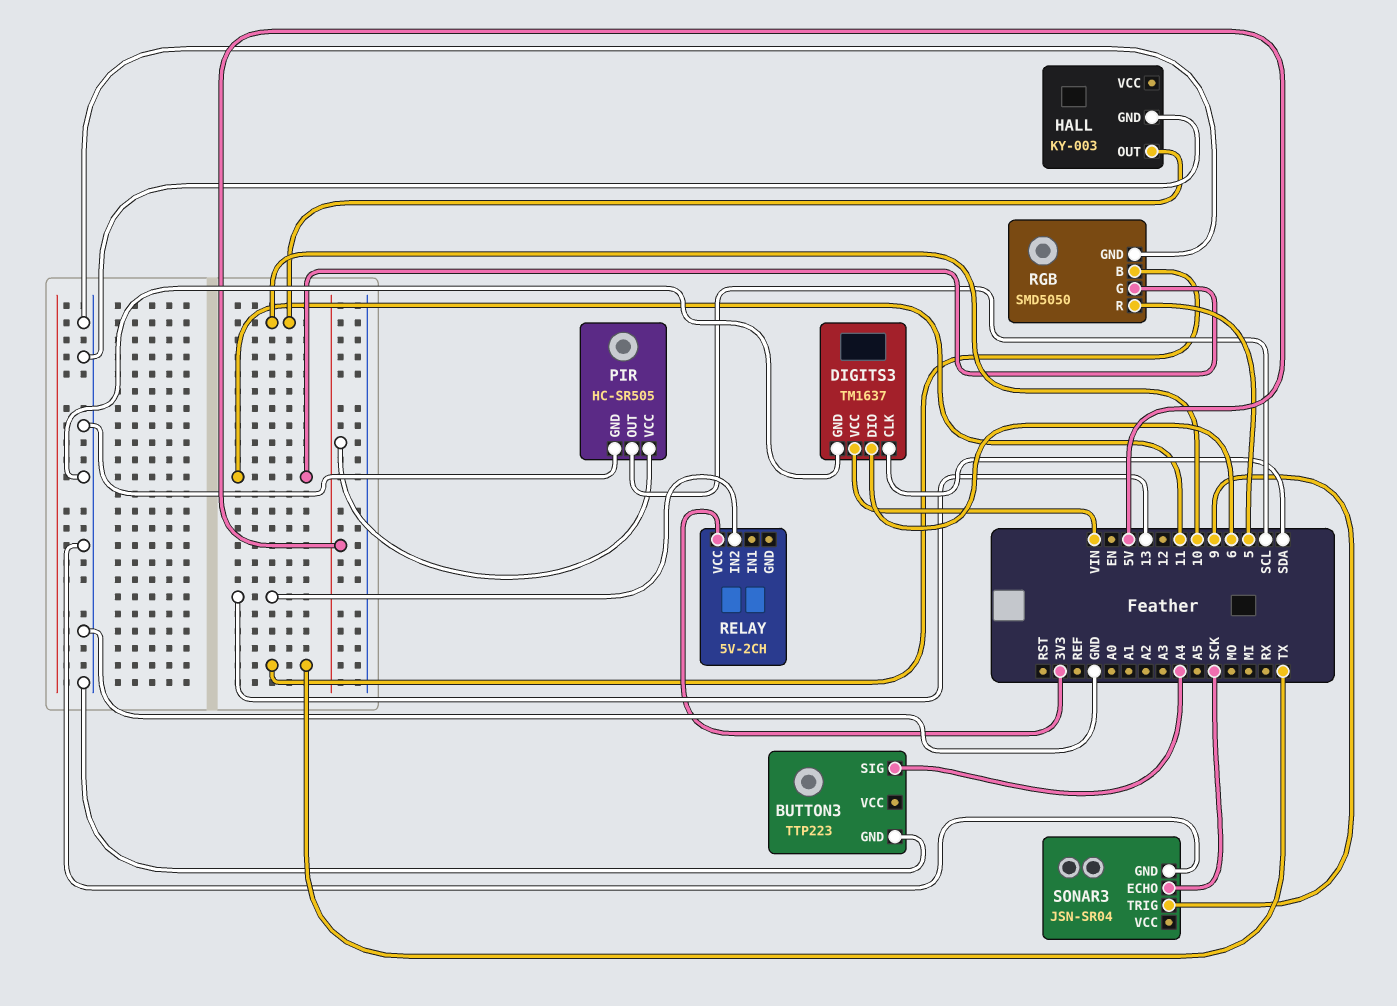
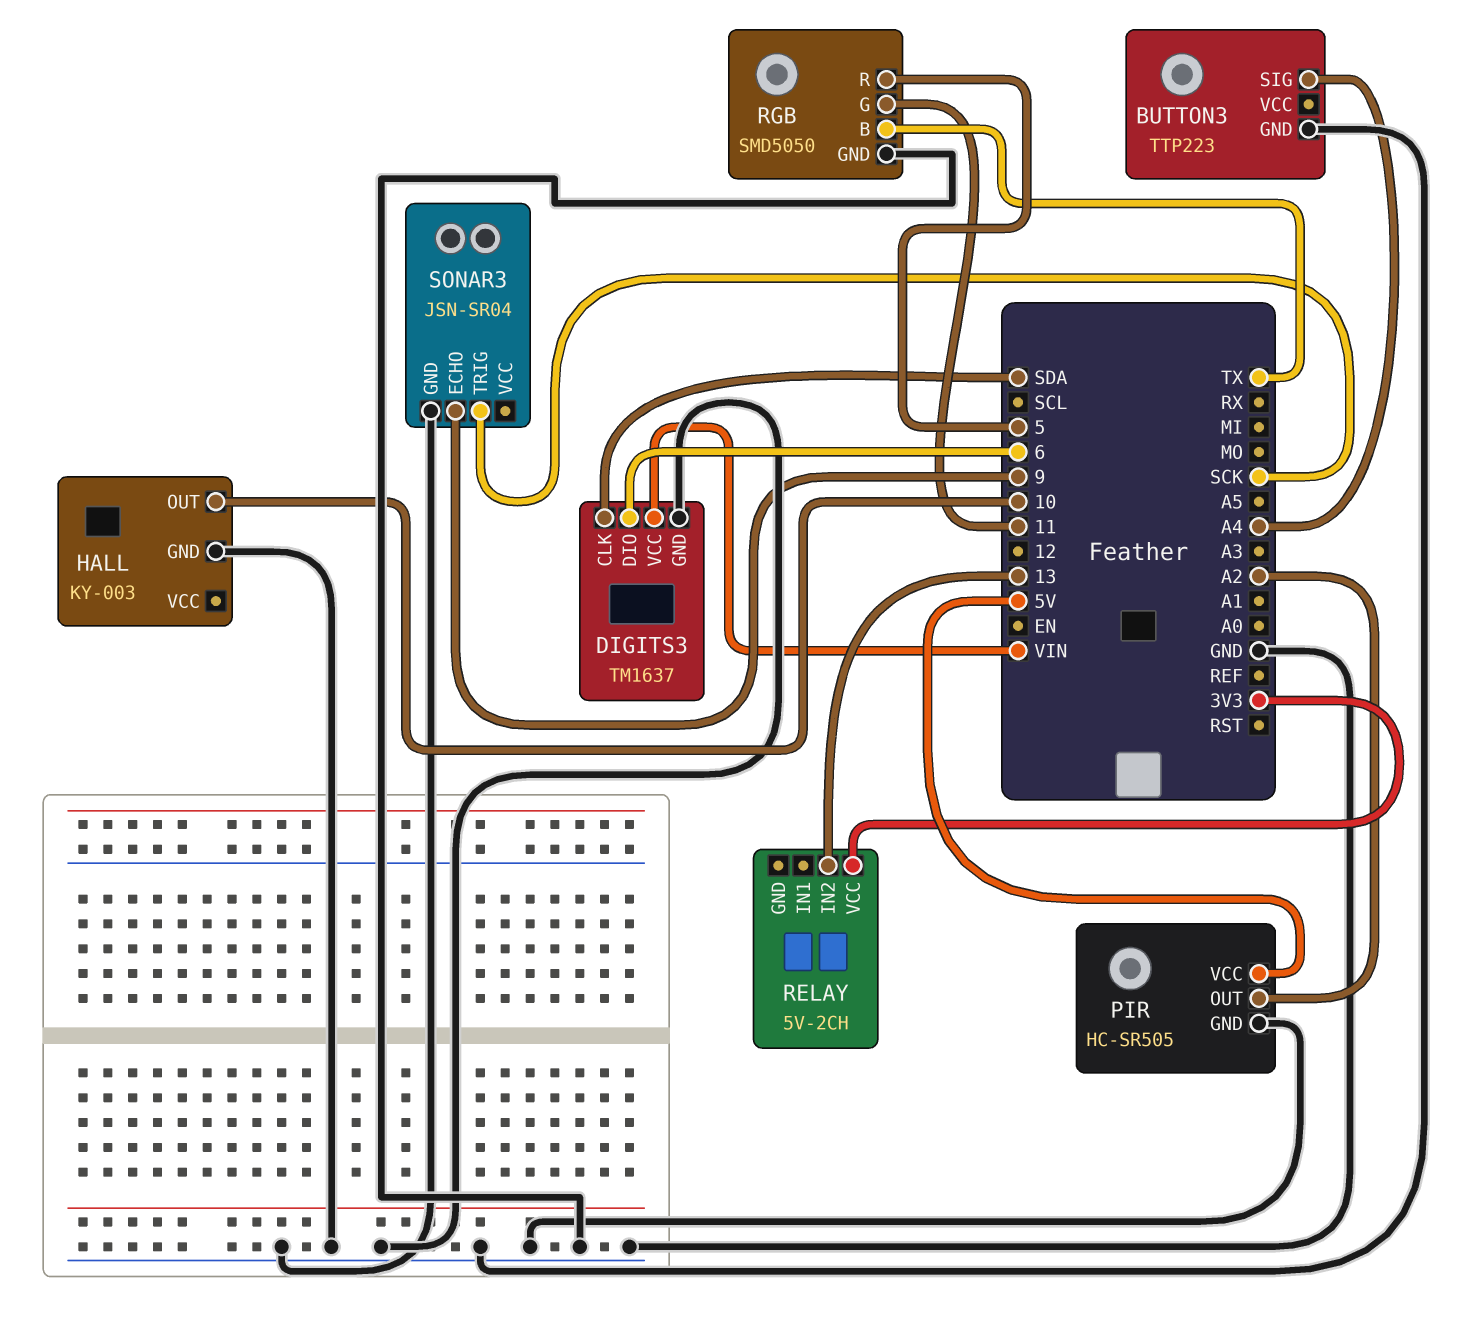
PIR pin OUT: SCL -> A2
SONAR3 pin ECHO: SCK -> 9
SONAR3 pin TRIG: 9 -> SCK

